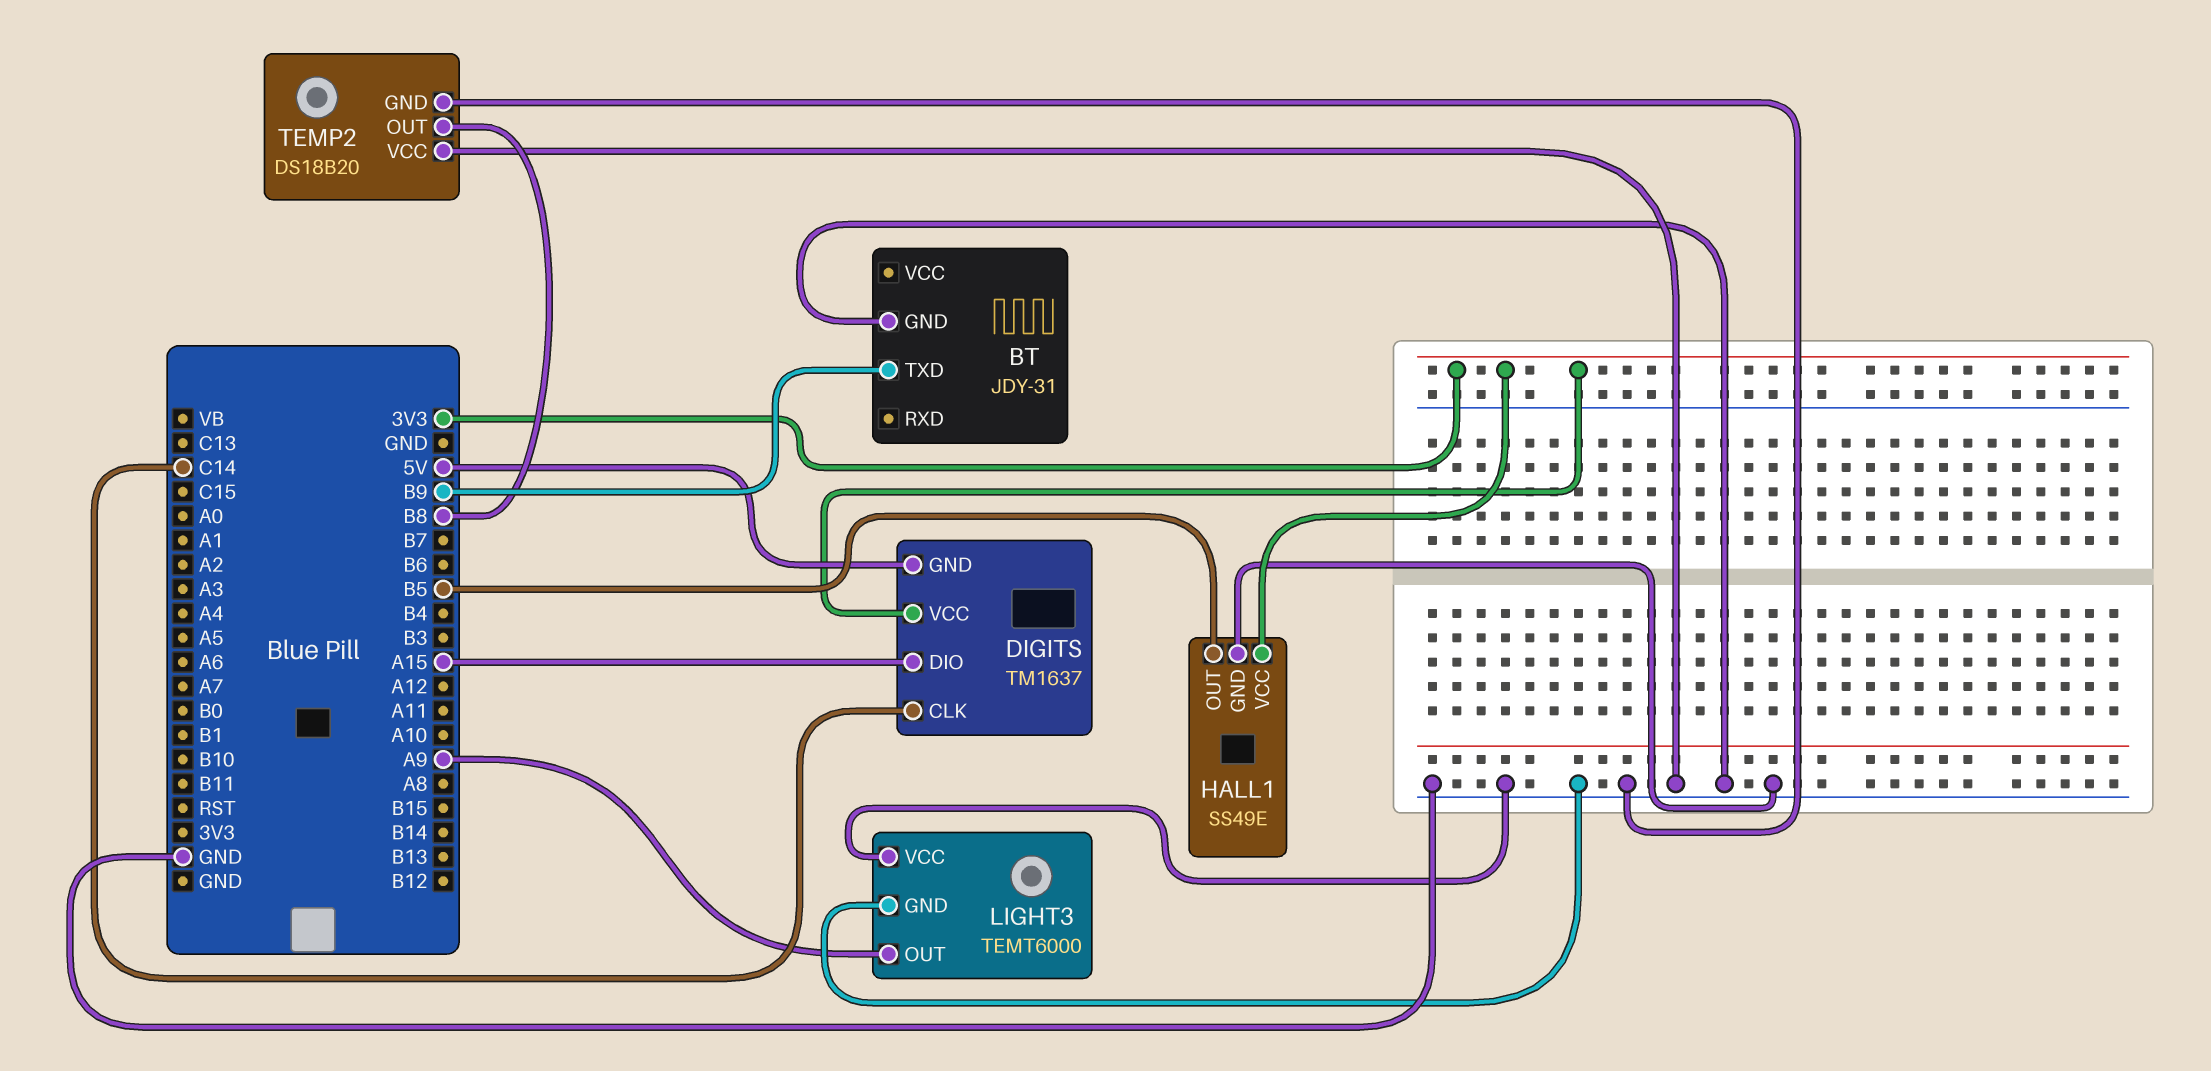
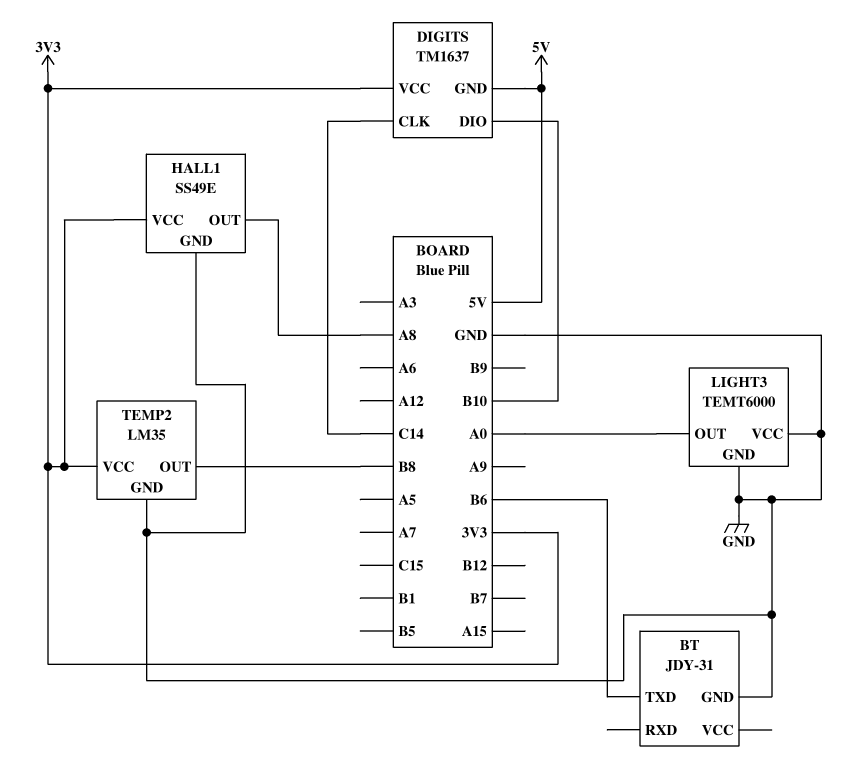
BT pin TXD: B9 -> B6
DIGITS pin DIO: A15 -> B10
HALL1 pin OUT: B5 -> A8
LIGHT3 pin OUT: A9 -> A0
TEMP2: DS18B20 -> LM35
TEMP2 pin VCC: GND -> 3V3

